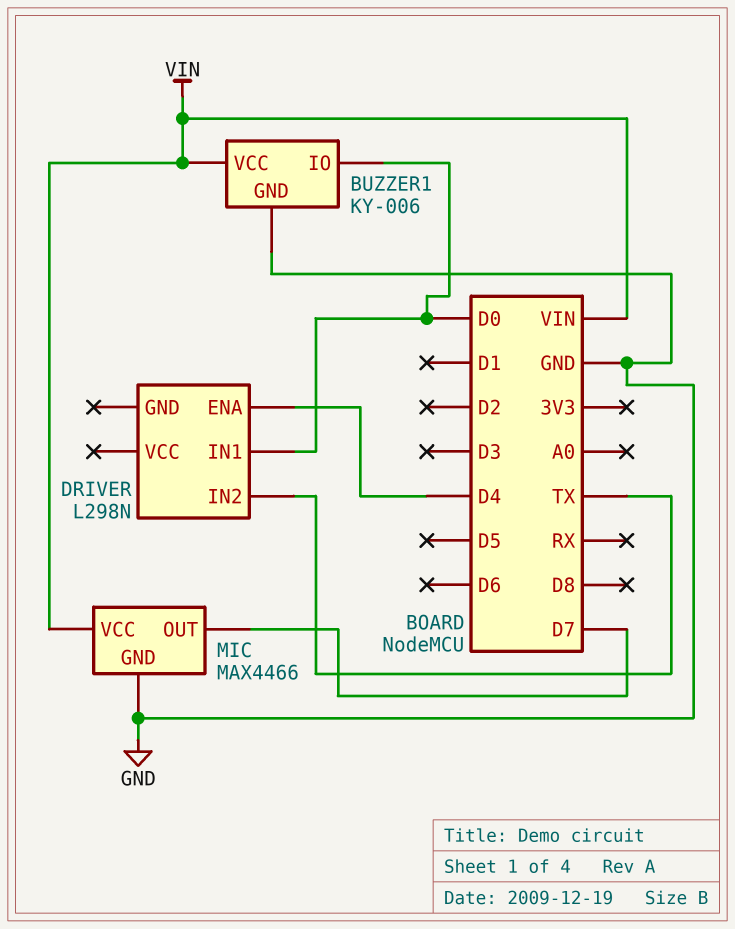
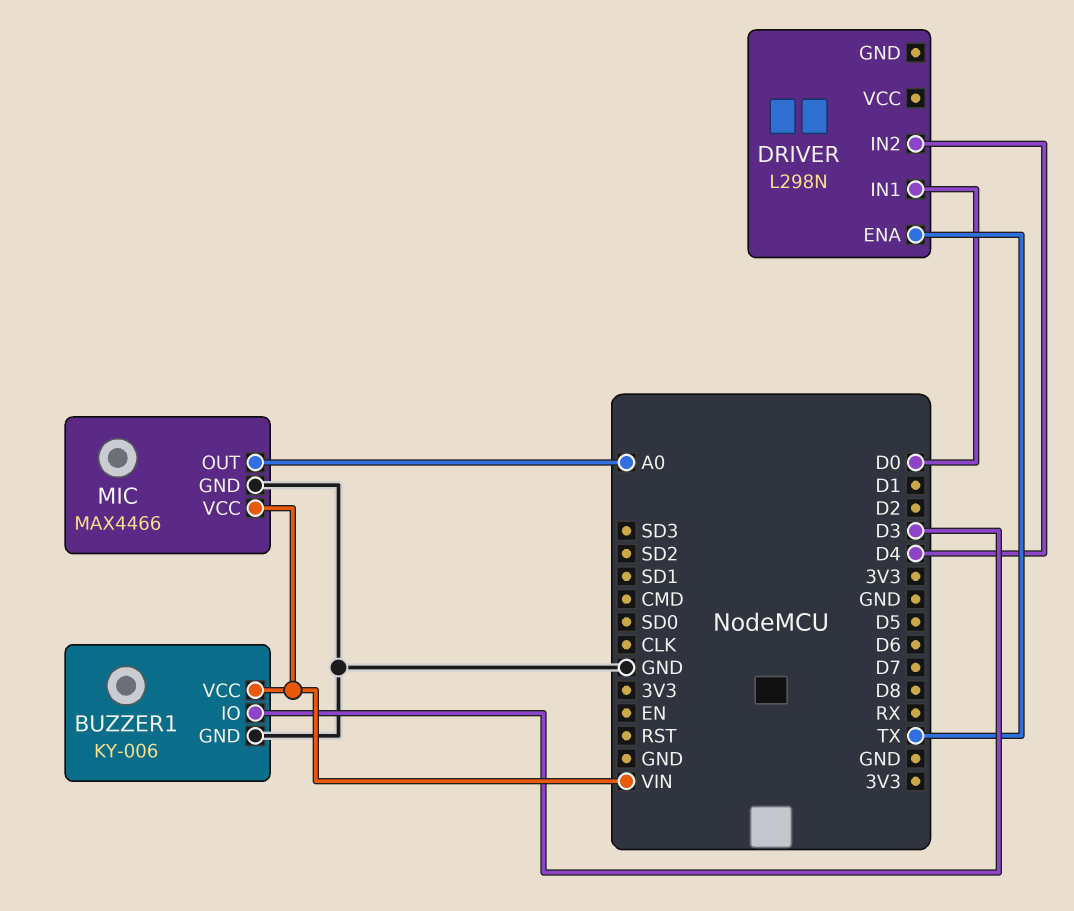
BUZZER1 pin IO: D0 -> D3
DRIVER pin ENA: D4 -> TX
DRIVER pin IN2: TX -> D4
MIC pin OUT: D7 -> A0

